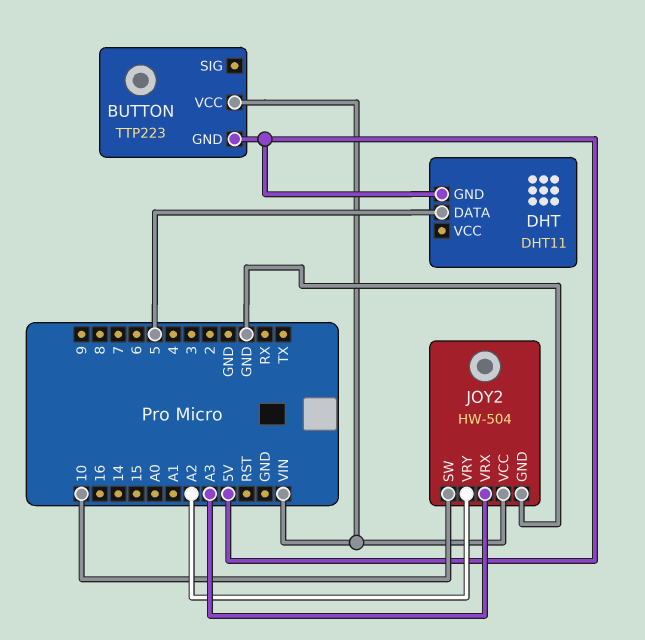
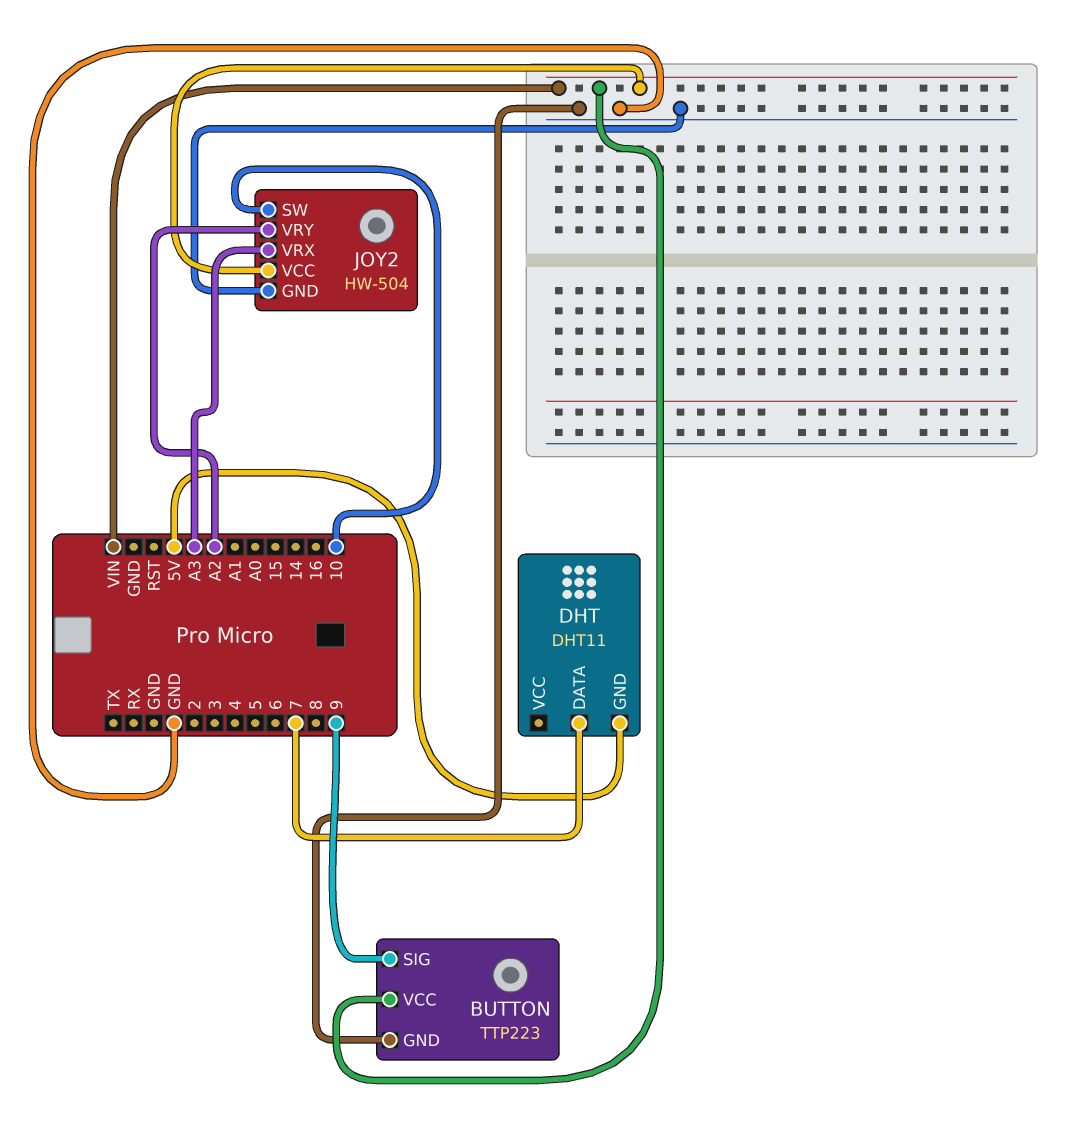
BUTTON pin GND: 5V -> GND
BUTTON pin SIG: none -> 9
DHT pin DATA: 5 -> 7

